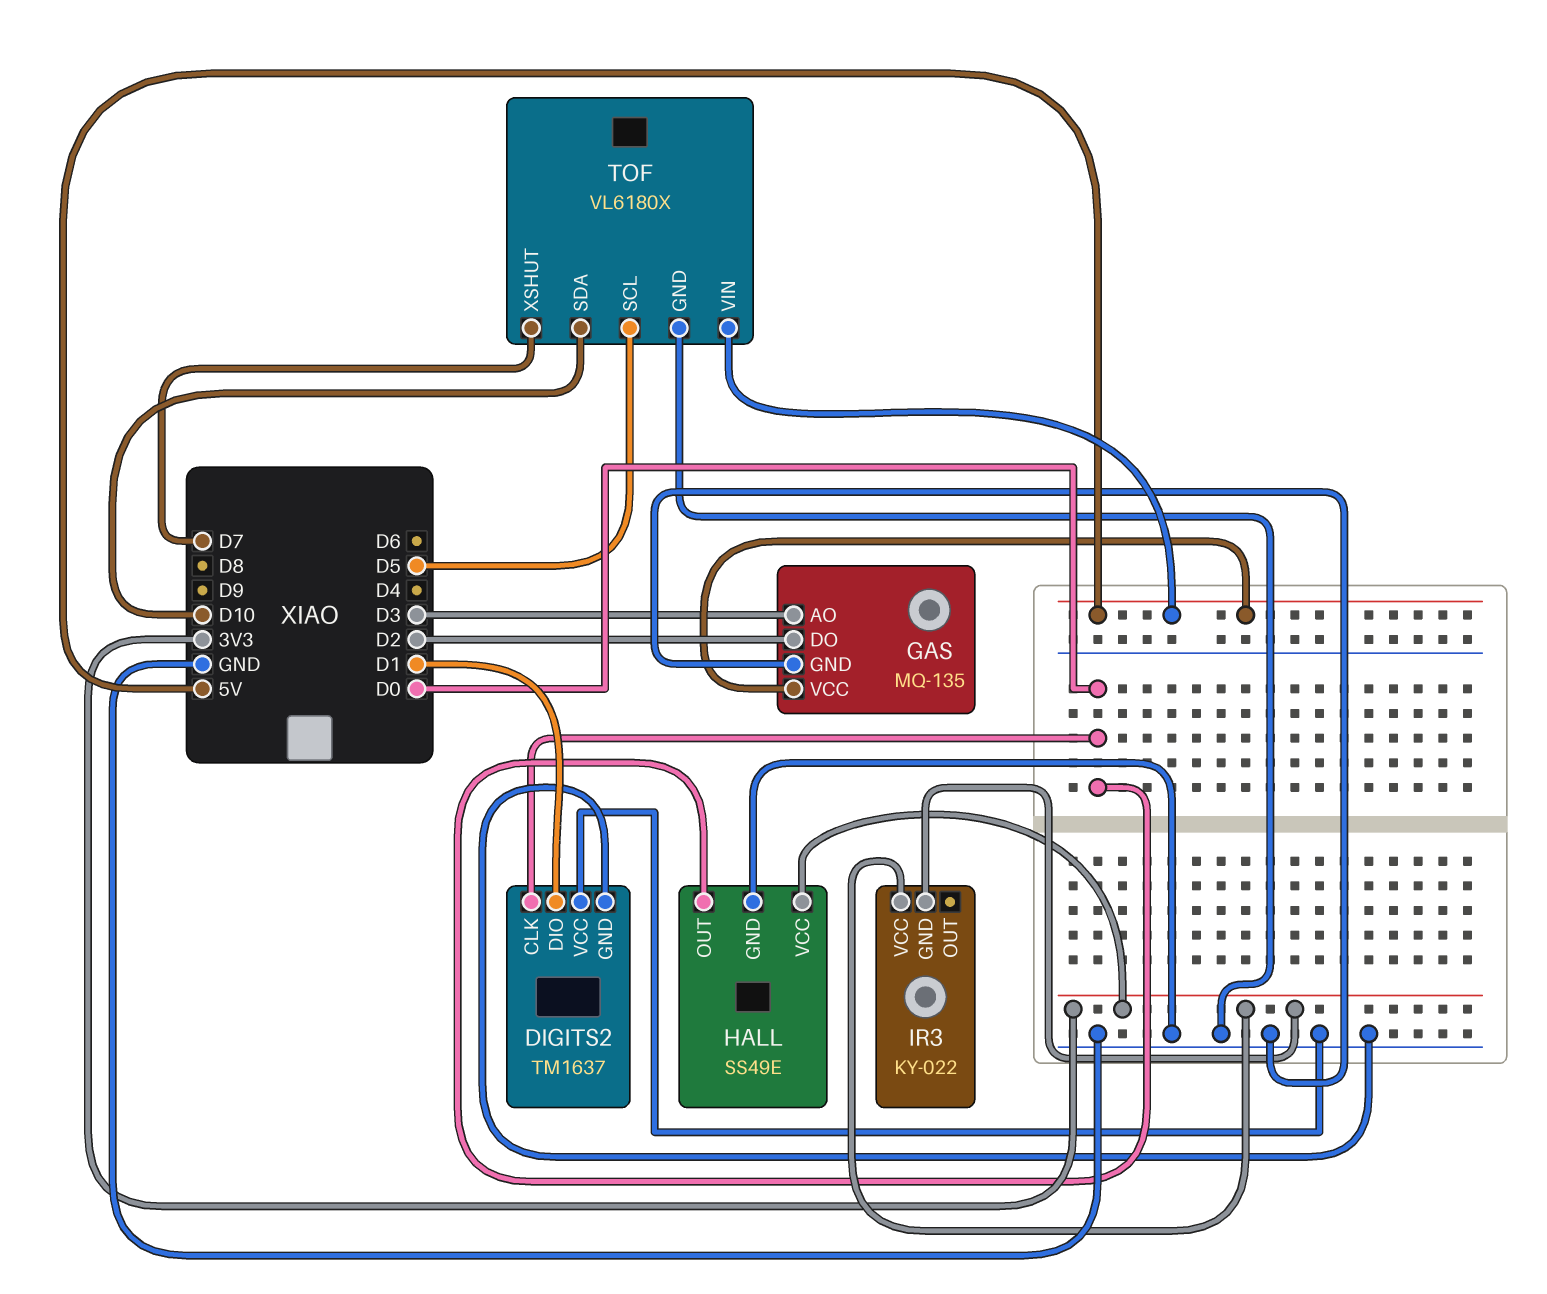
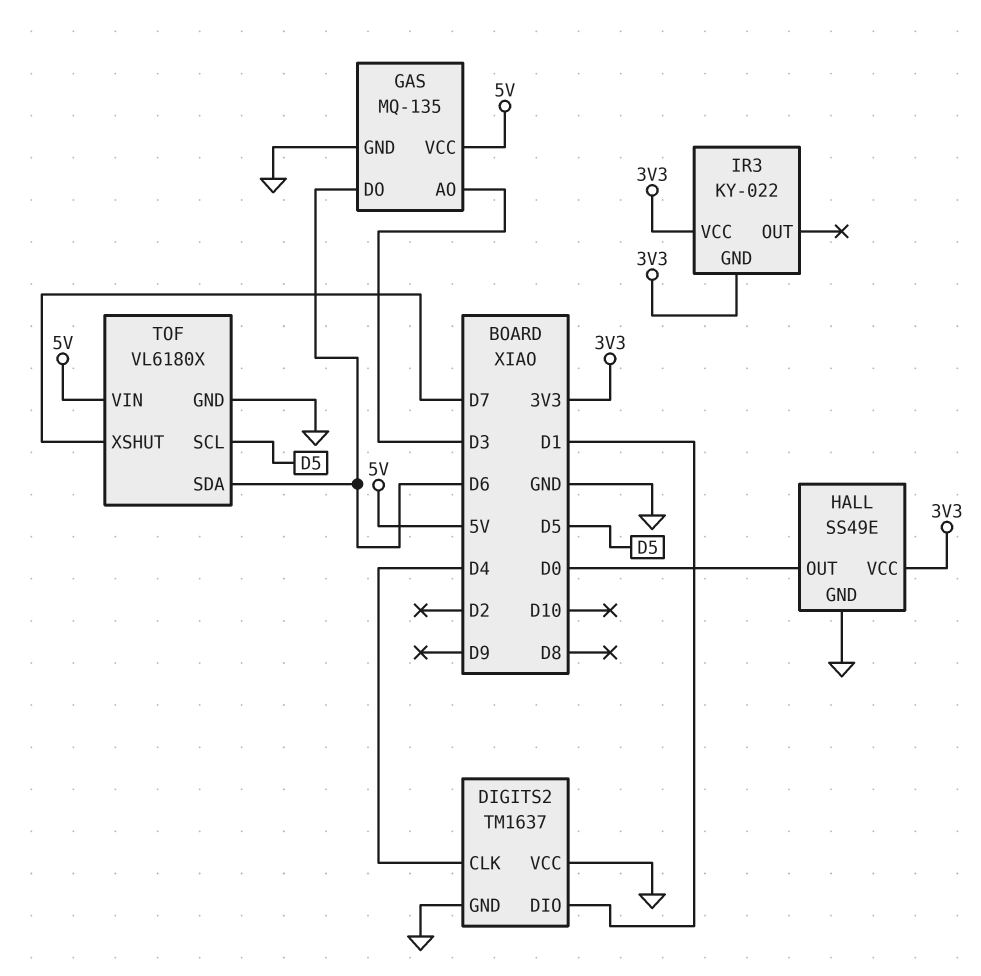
DIGITS2 pin CLK: D0 -> D4
GAS pin DO: D2 -> D6
TOF pin SDA: D10 -> D6

